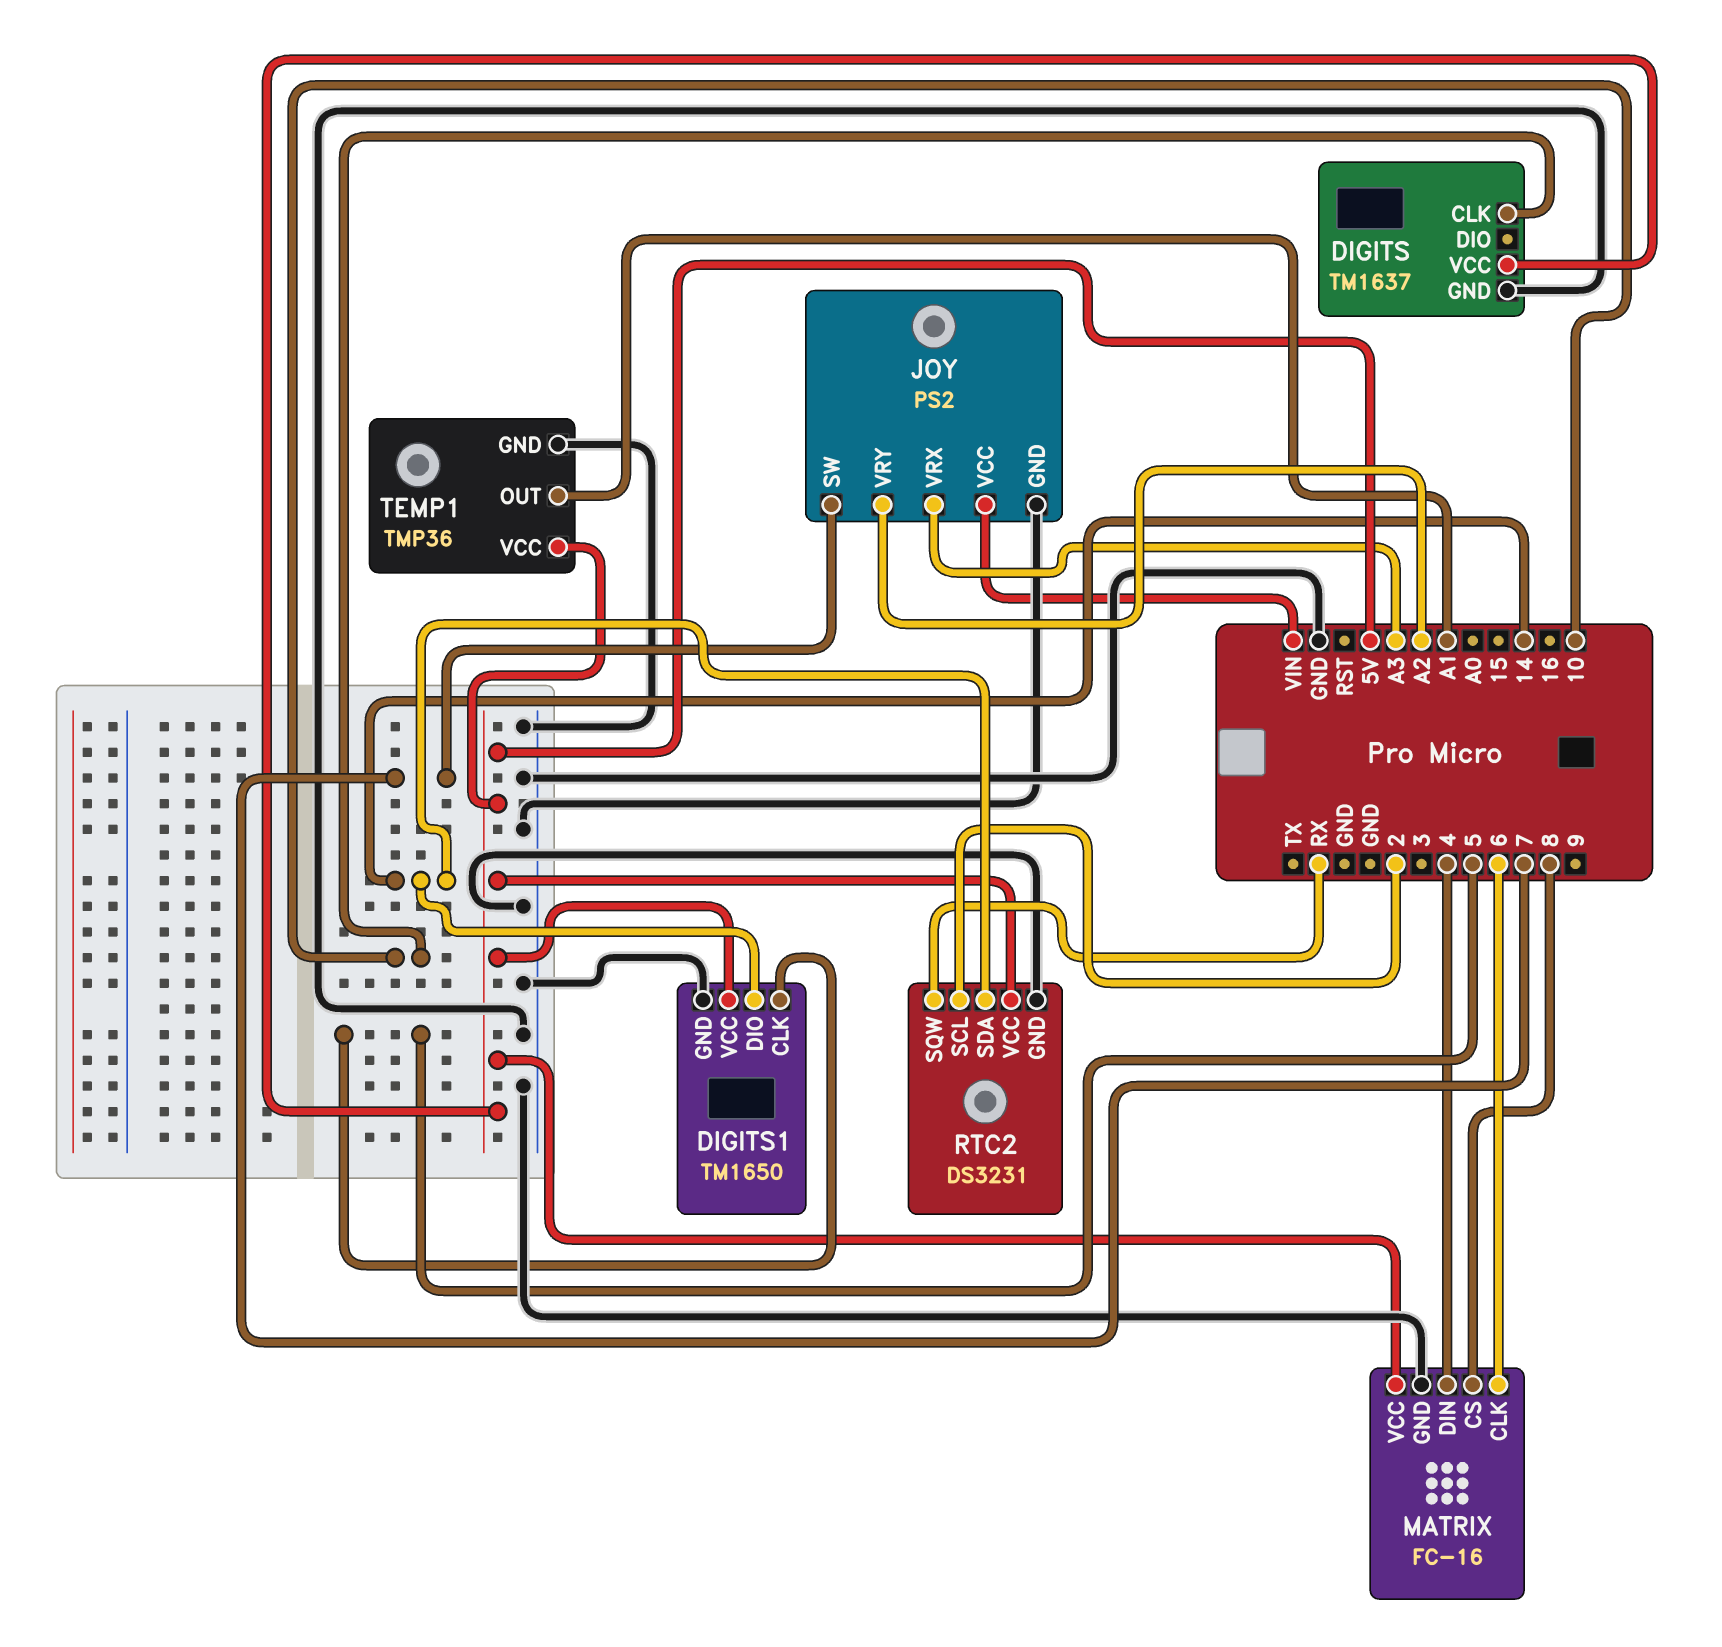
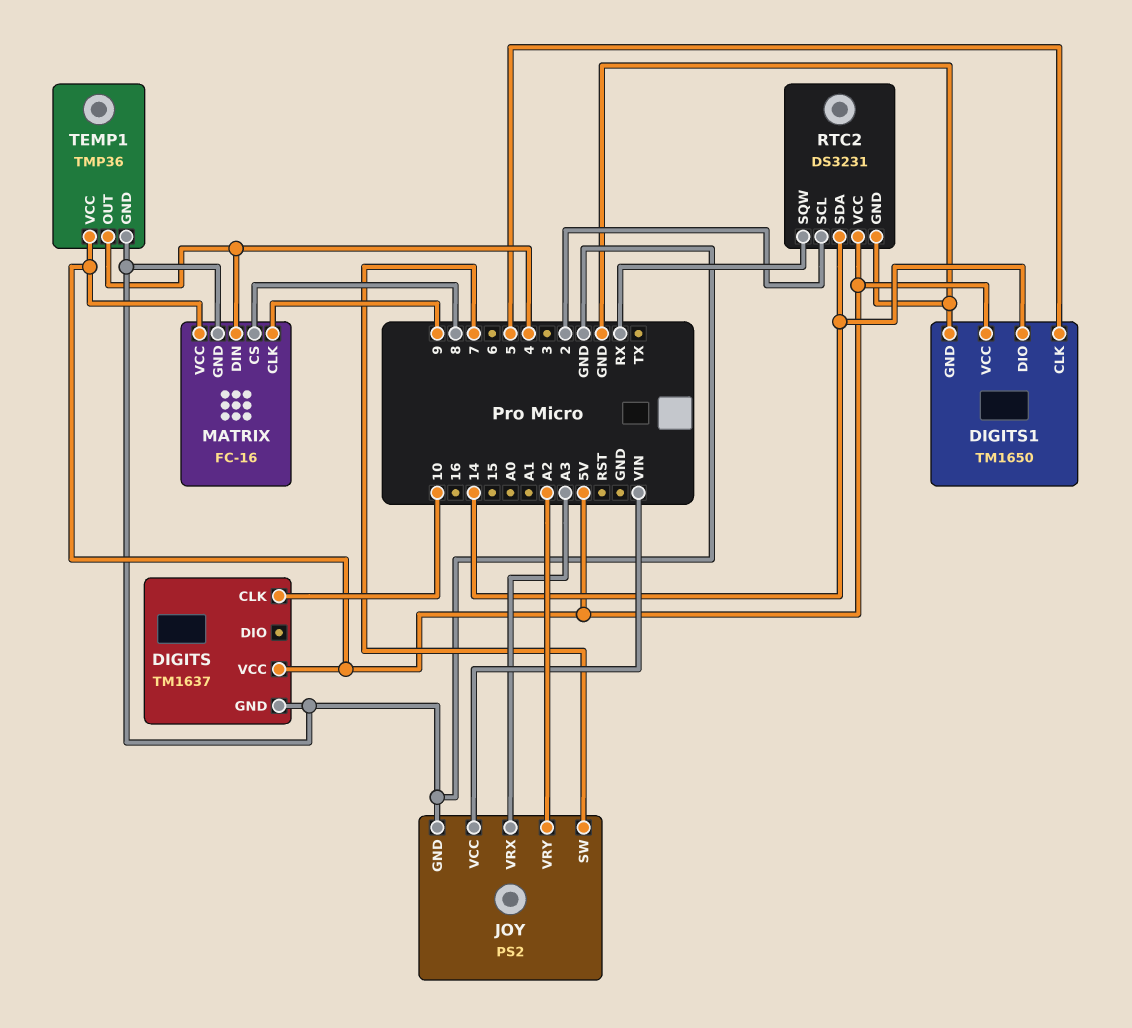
MATRIX pin CLK: 6 -> 9
TEMP1 pin OUT: A1 -> 4

